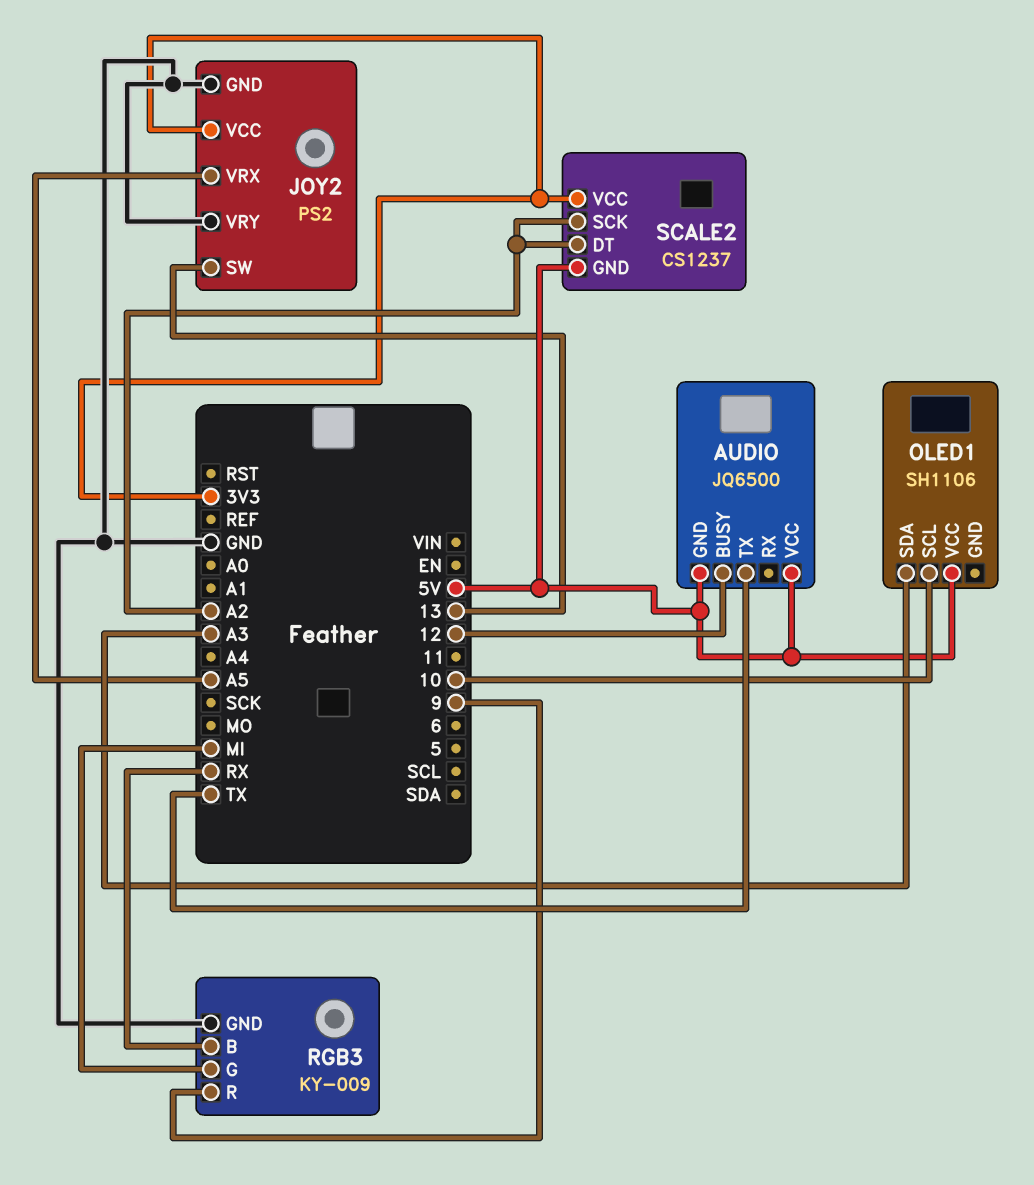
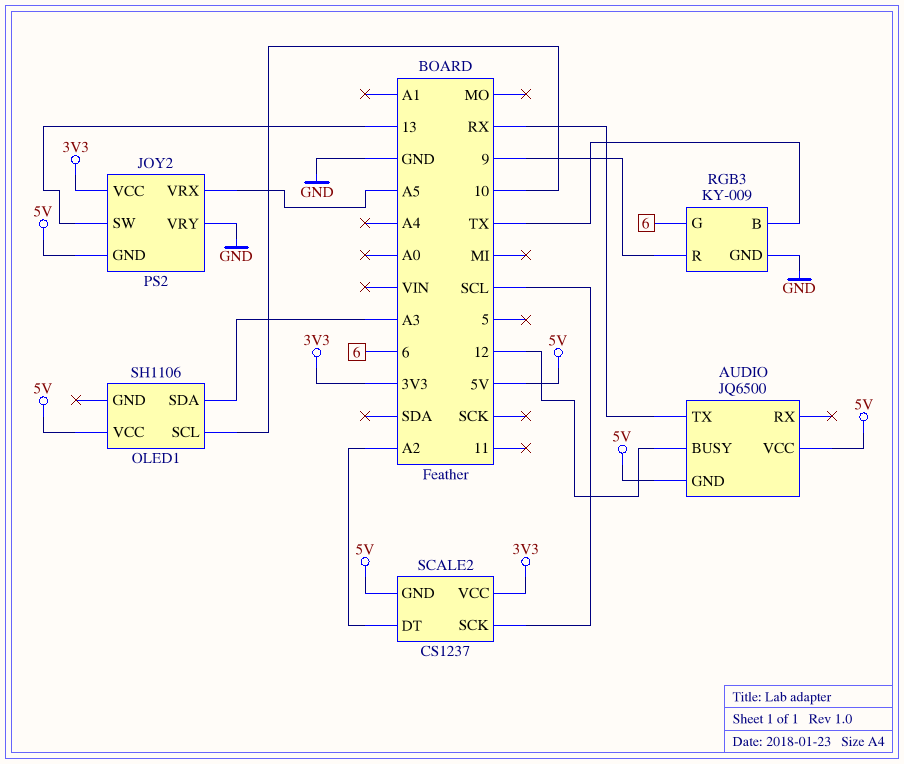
AUDIO pin TX: TX -> RX
JOY2 pin GND: GND -> 5V
RGB3 pin B: RX -> TX
RGB3 pin G: MI -> 6
SCALE2 pin SCK: A2 -> SCL

